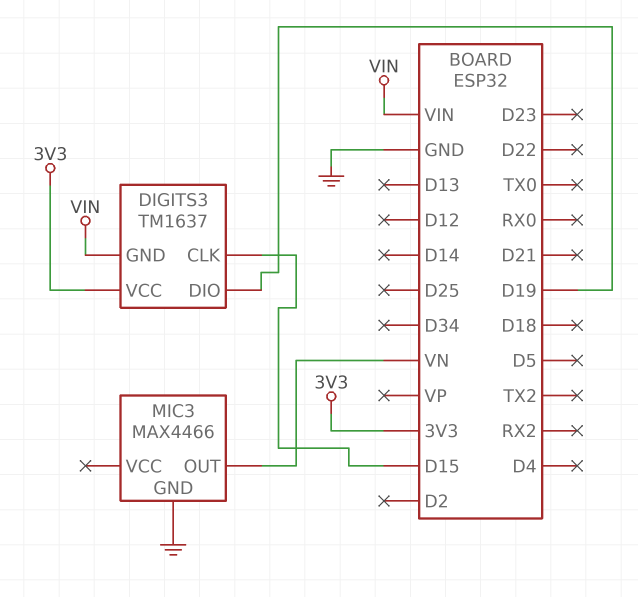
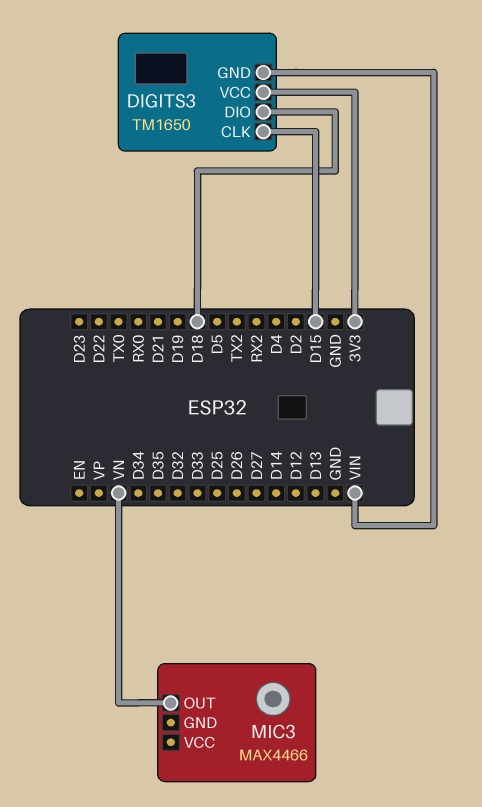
DIGITS3: TM1637 -> TM1650
DIGITS3 pin DIO: D19 -> D18
MIC3 pin GND: GND -> none

